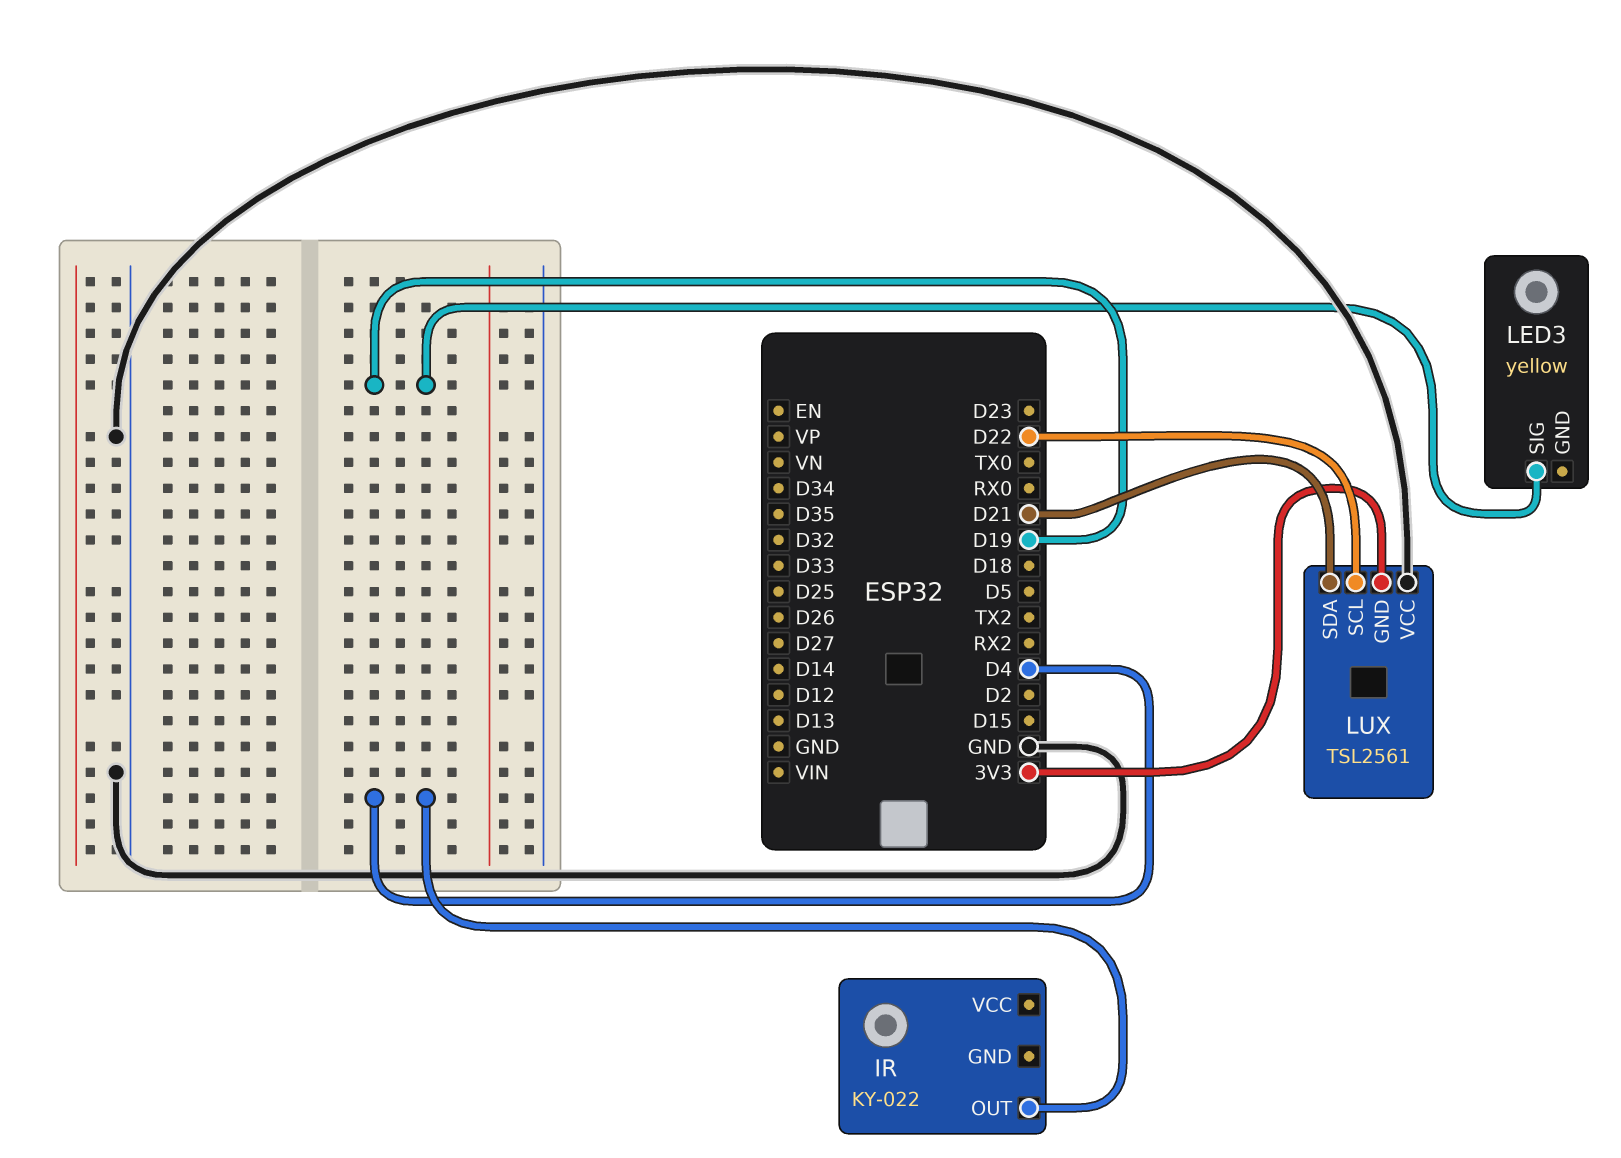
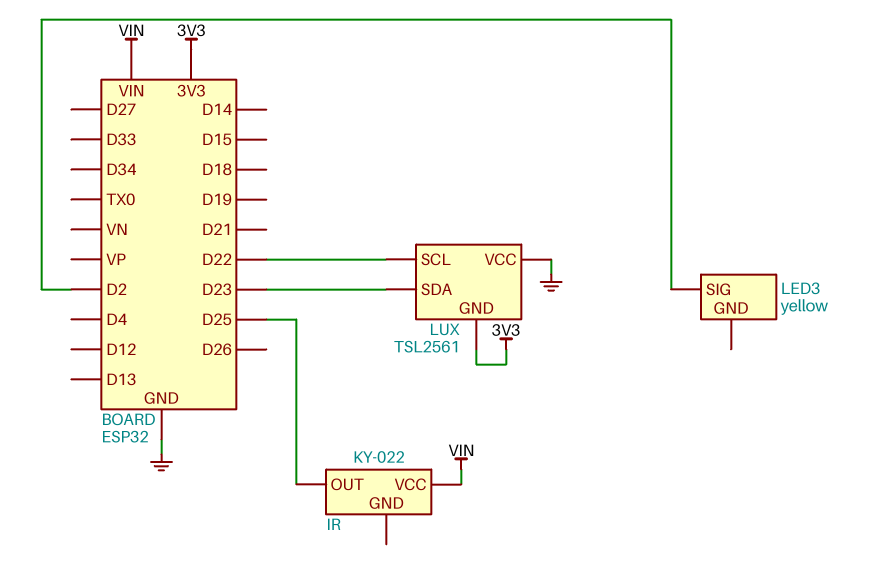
IR pin OUT: D4 -> D25
IR pin VCC: none -> VIN
LED3 pin SIG: D19 -> D2
LUX pin SDA: D21 -> D23

